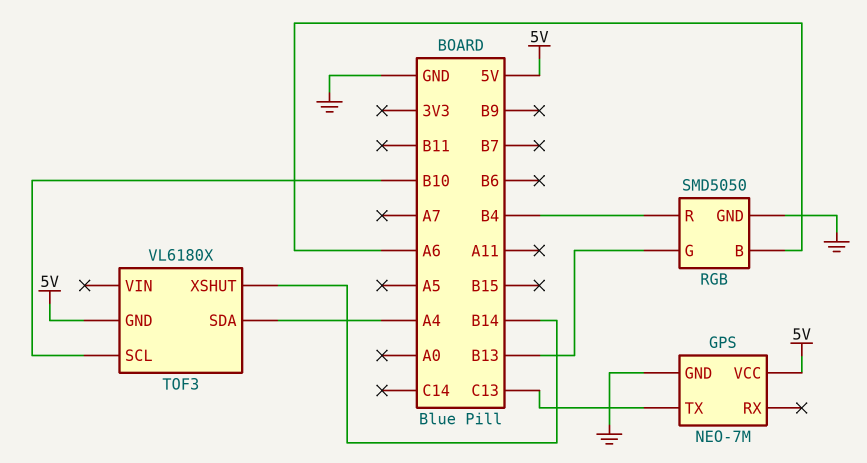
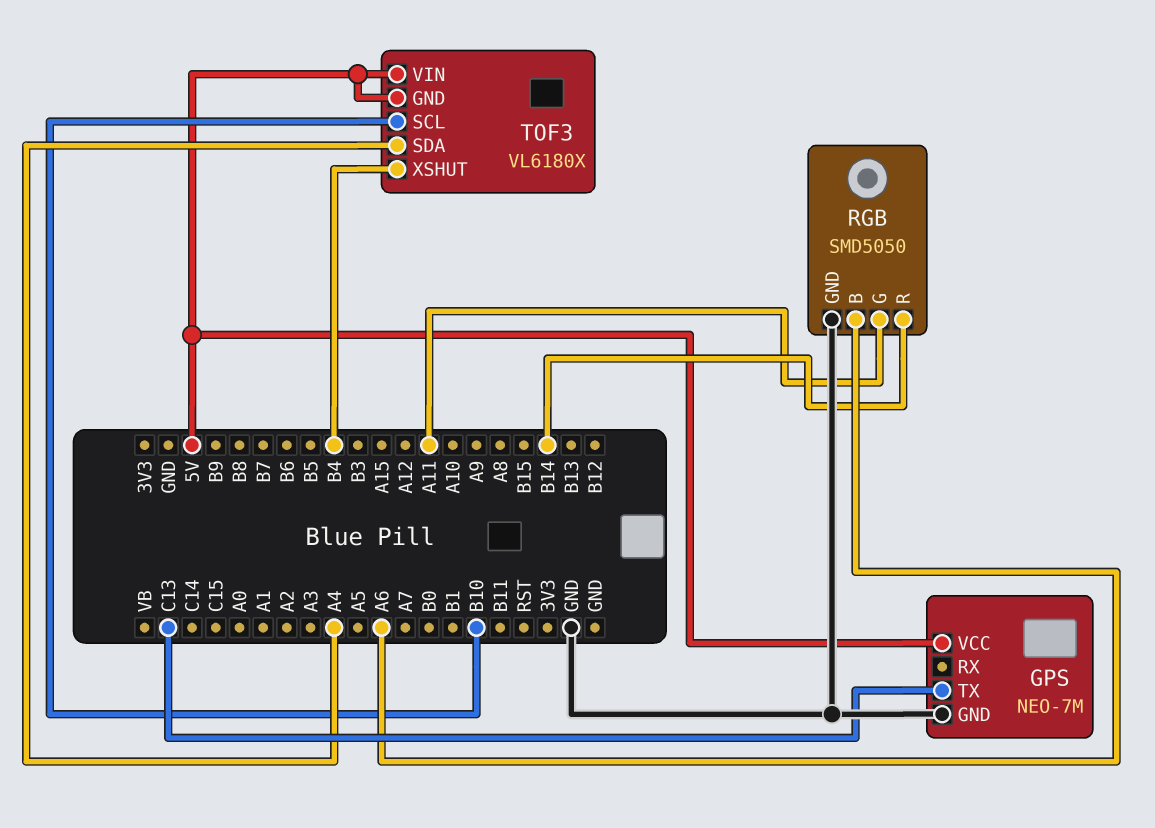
RGB pin G: B13 -> A11
RGB pin R: B4 -> B14
TOF3 pin VIN: none -> 5V
TOF3 pin XSHUT: B14 -> B4

